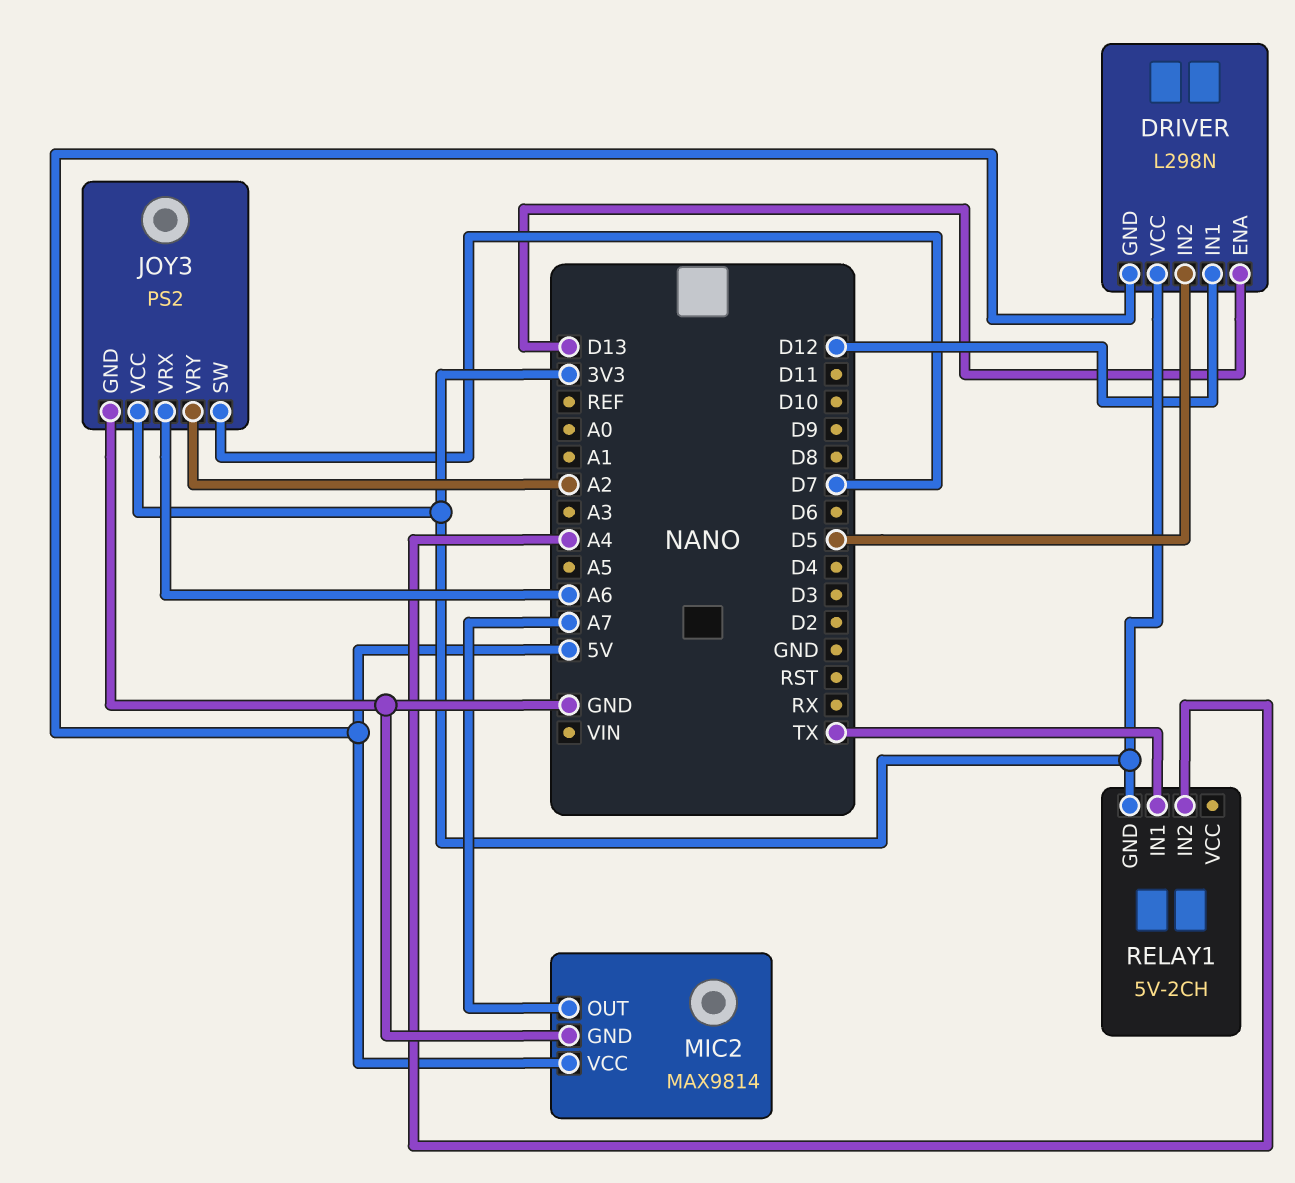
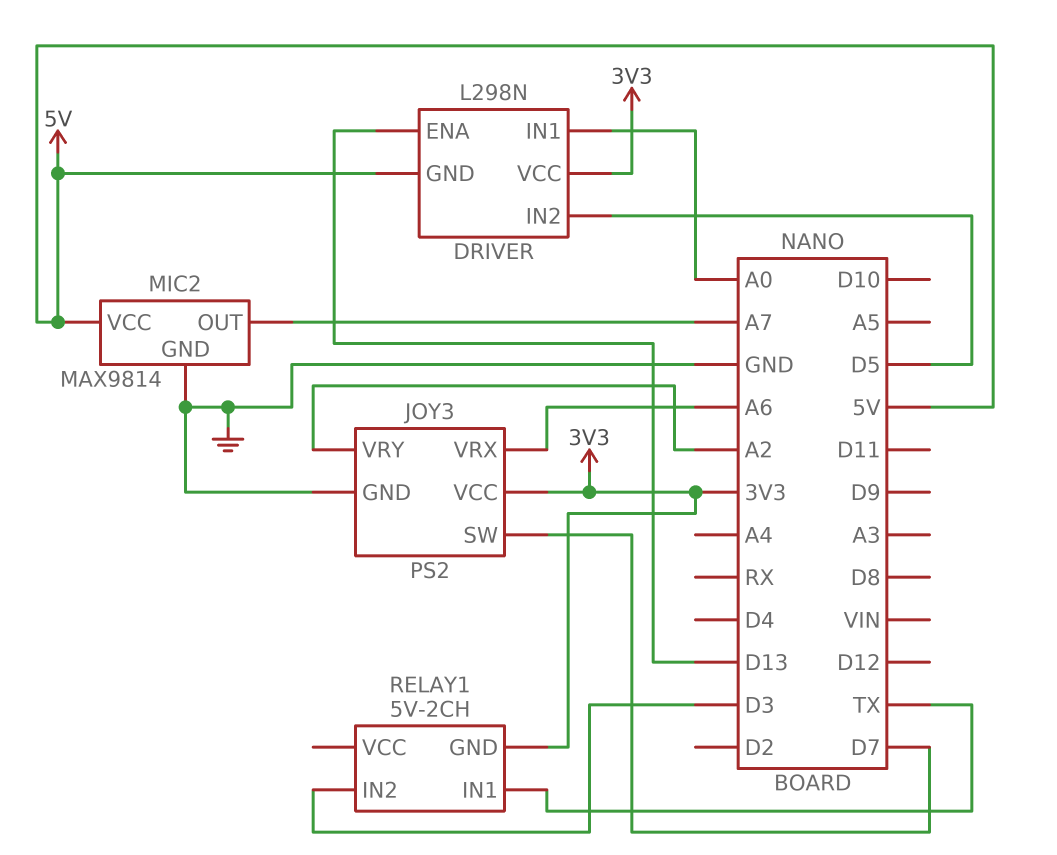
DRIVER pin IN1: D12 -> A0
RELAY1 pin IN2: A4 -> D3

